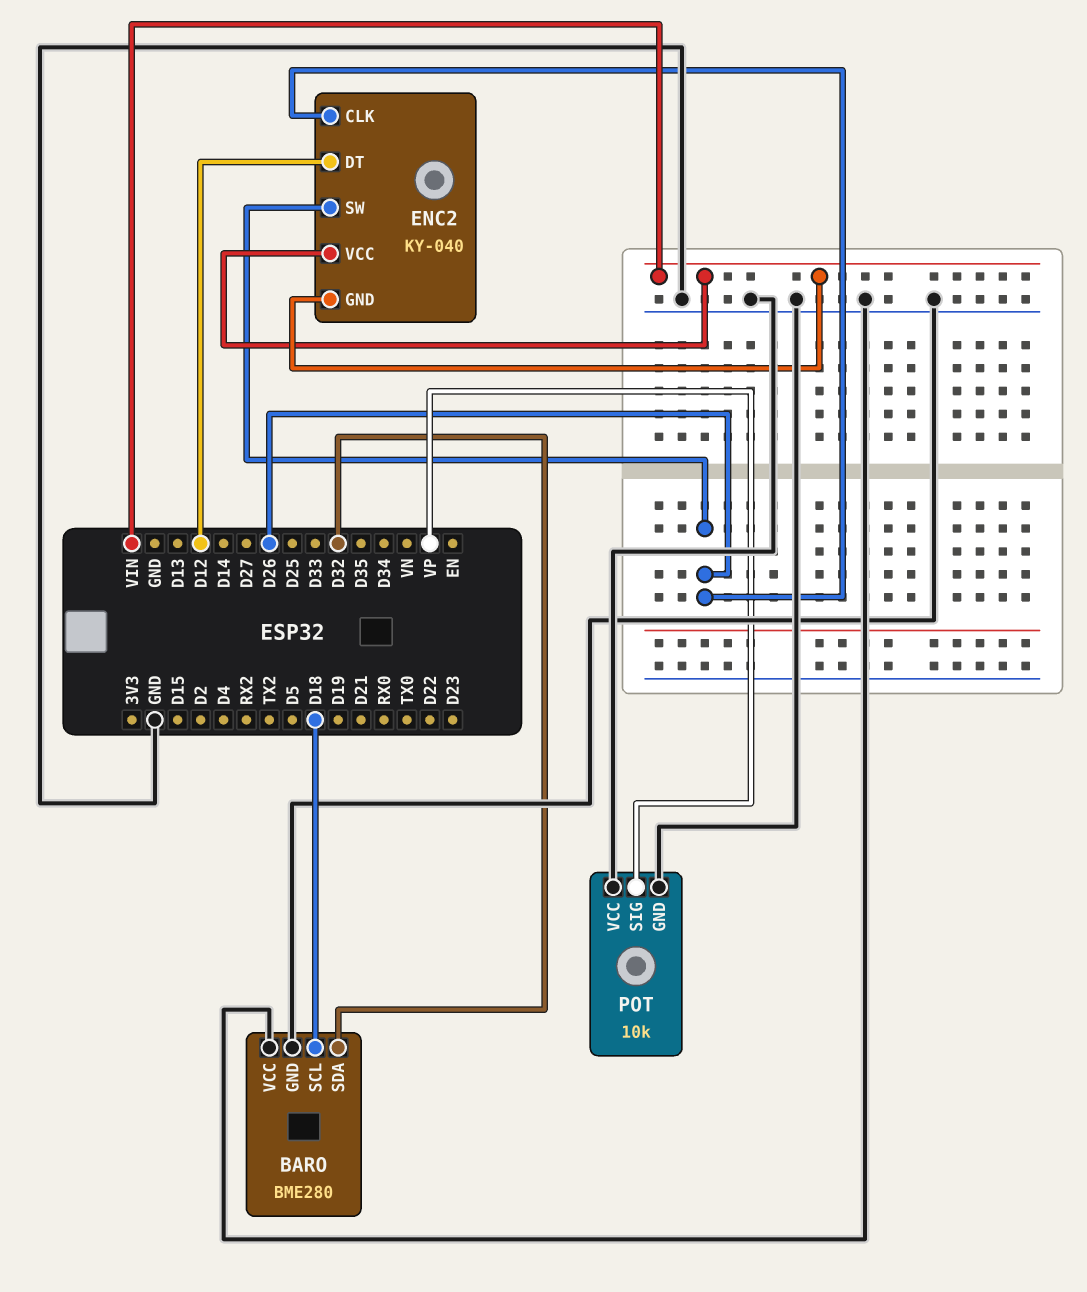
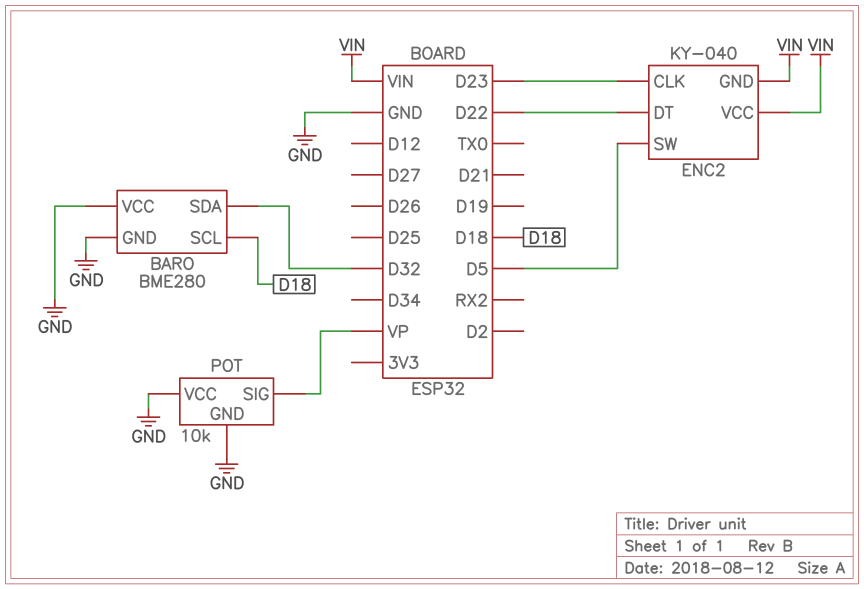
ENC2 pin CLK: D26 -> D23
ENC2 pin DT: D12 -> D22
ENC2 pin SW: D26 -> D5

